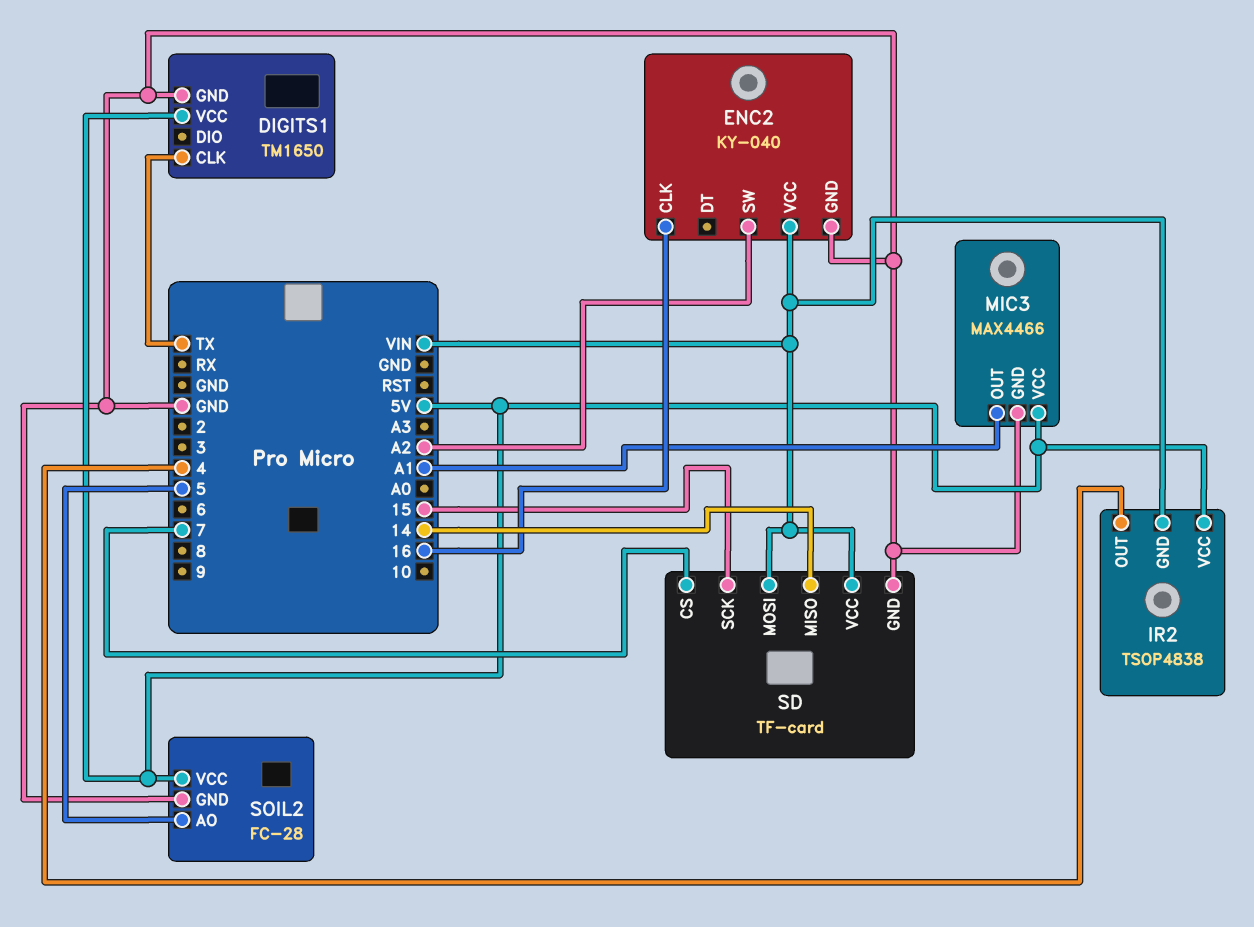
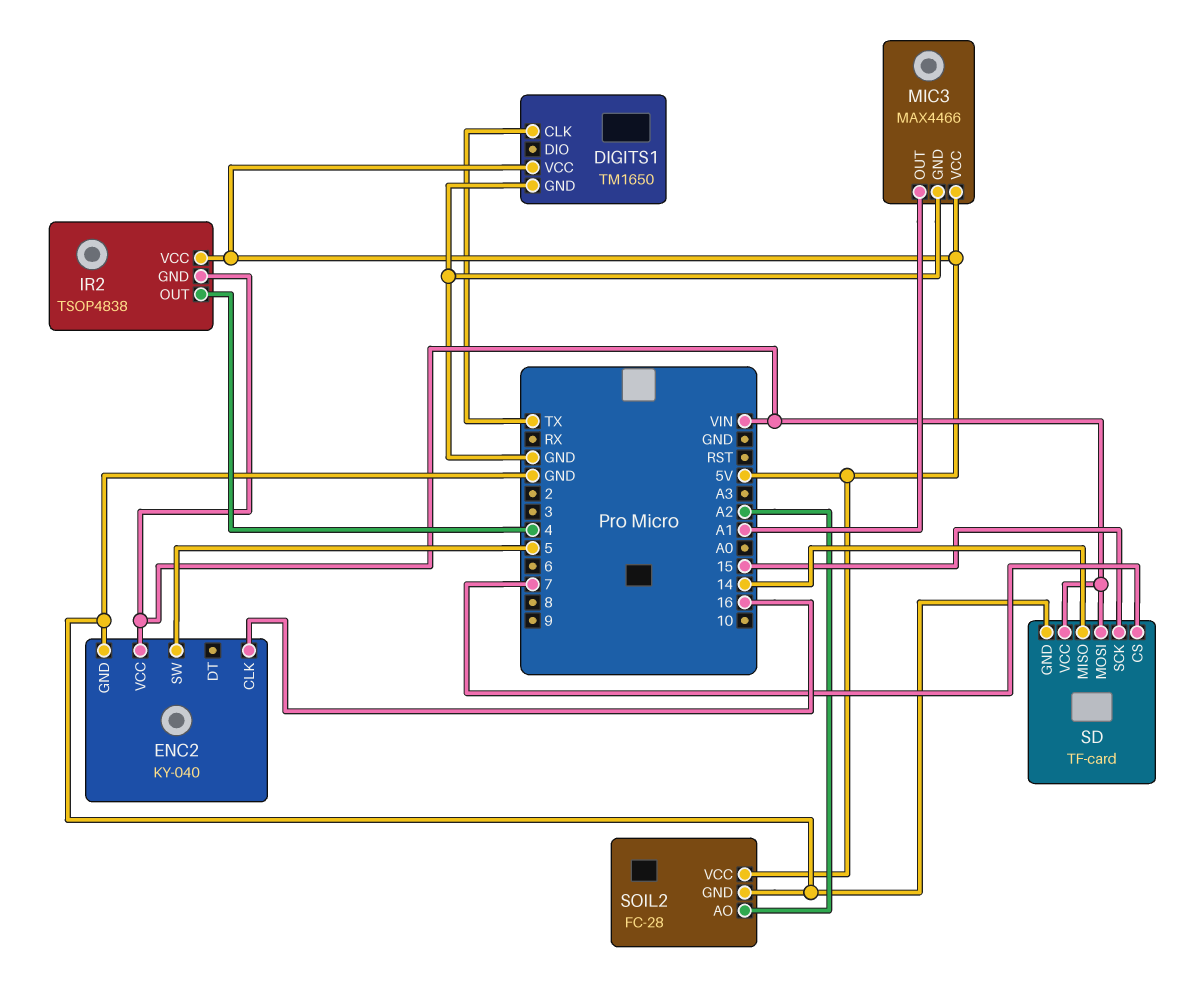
ENC2 pin SW: A2 -> 5
SOIL2 pin AO: 5 -> A2

